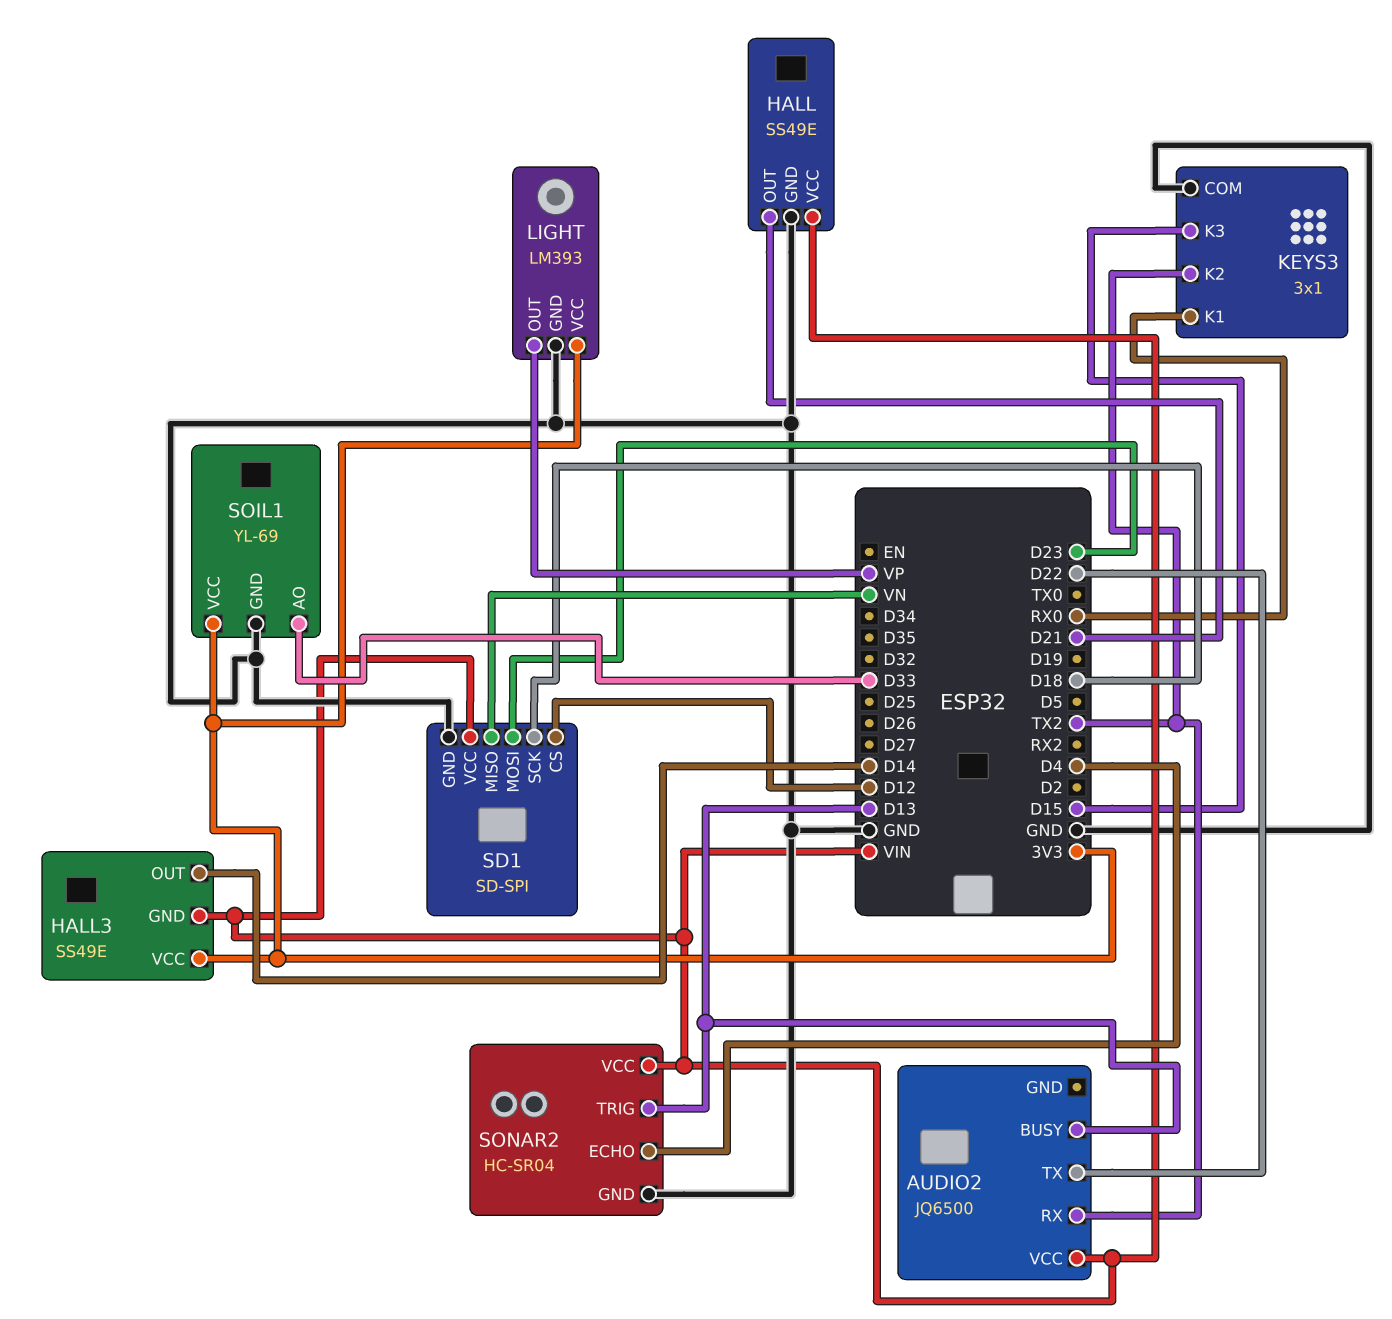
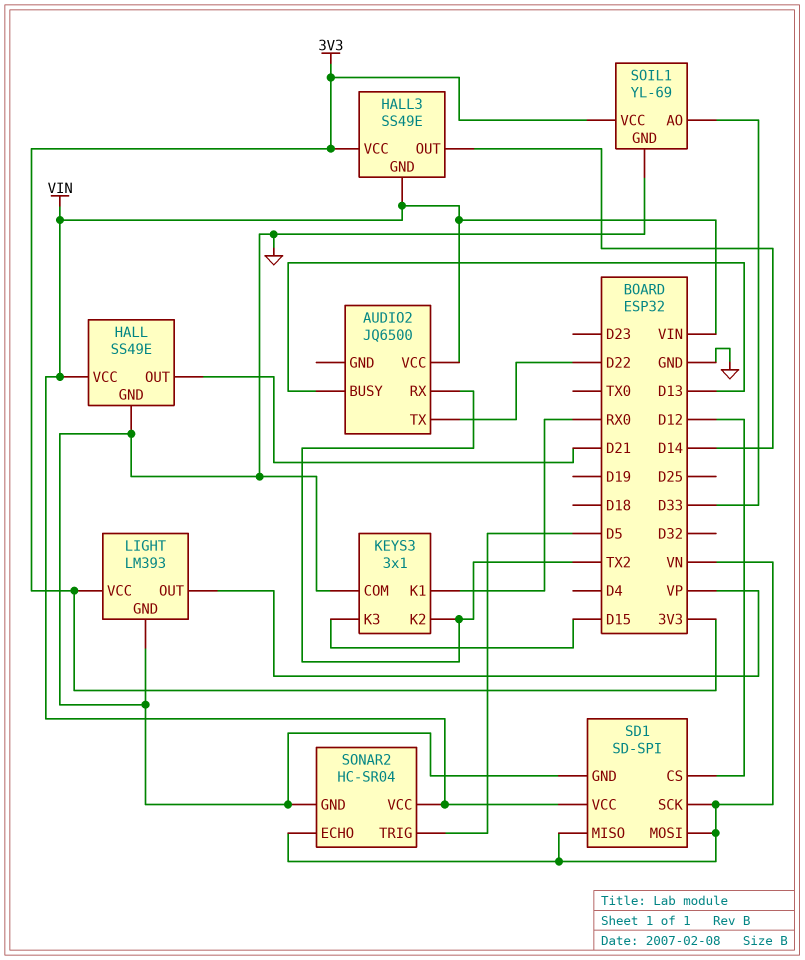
SD1 pin MOSI: D23 -> VN
SD1 pin SCK: D18 -> VN
SONAR2 pin ECHO: D4 -> VN
SONAR2 pin TRIG: D13 -> D5

